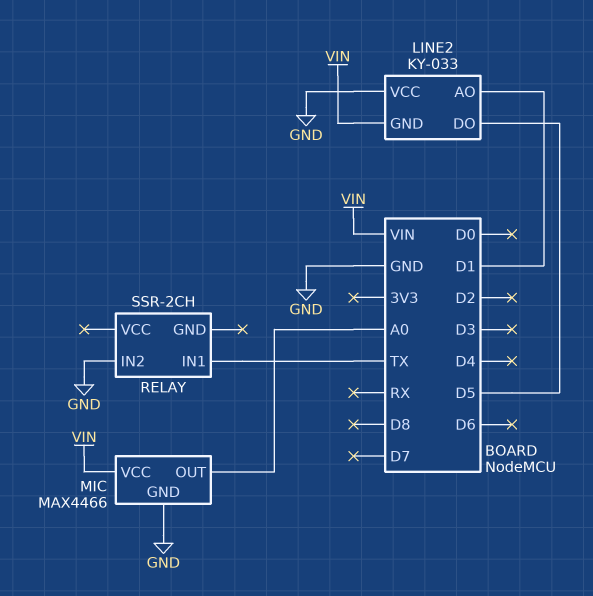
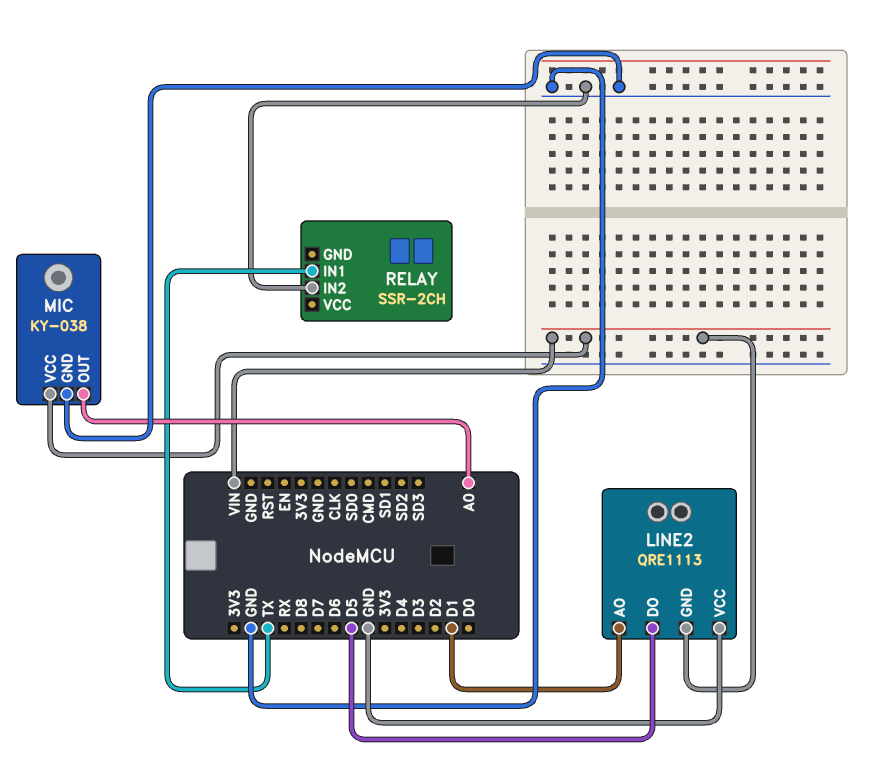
LINE2: KY-033 -> QRE1113
MIC: MAX4466 -> KY-038

